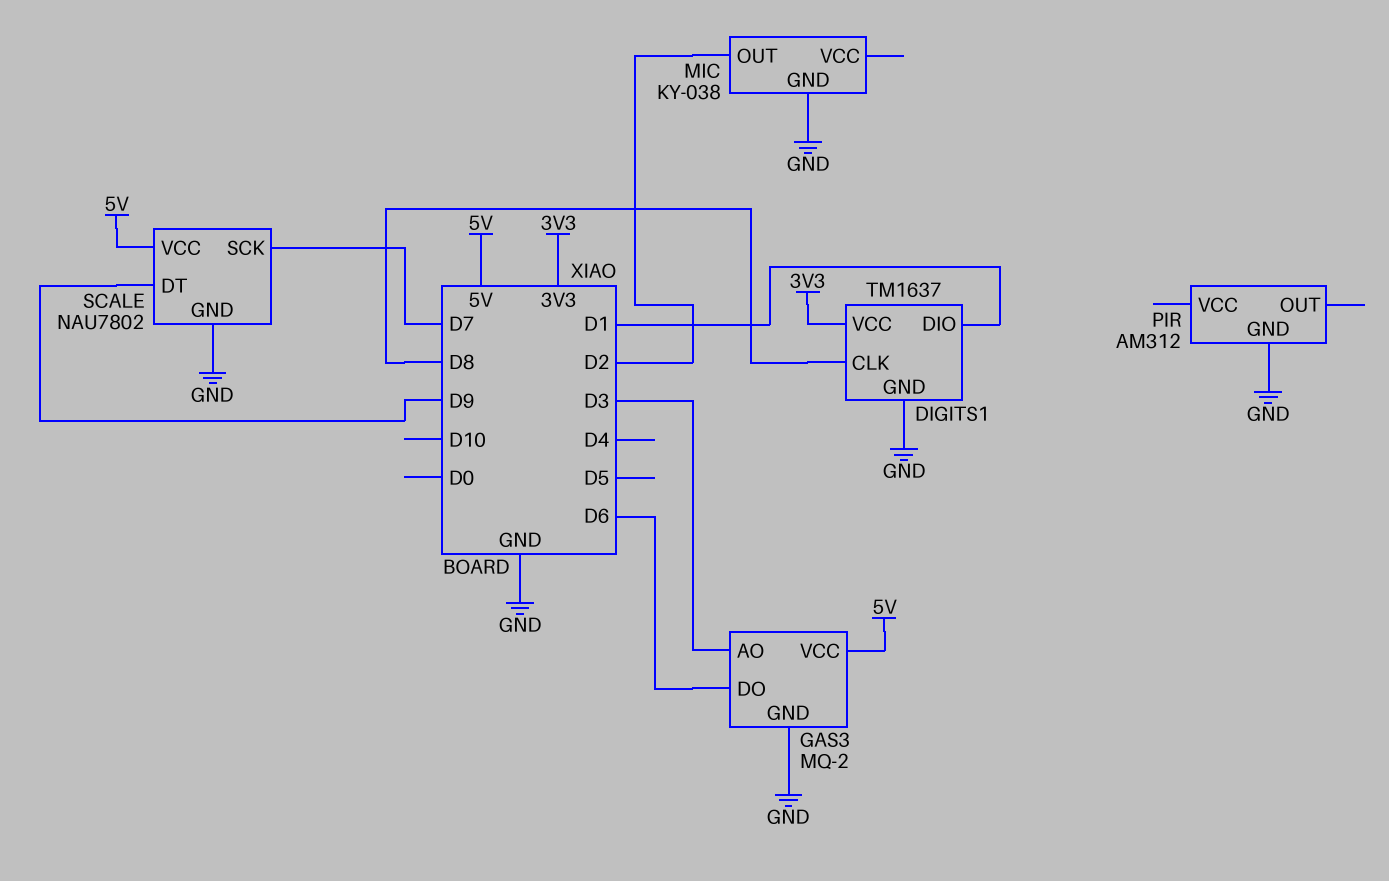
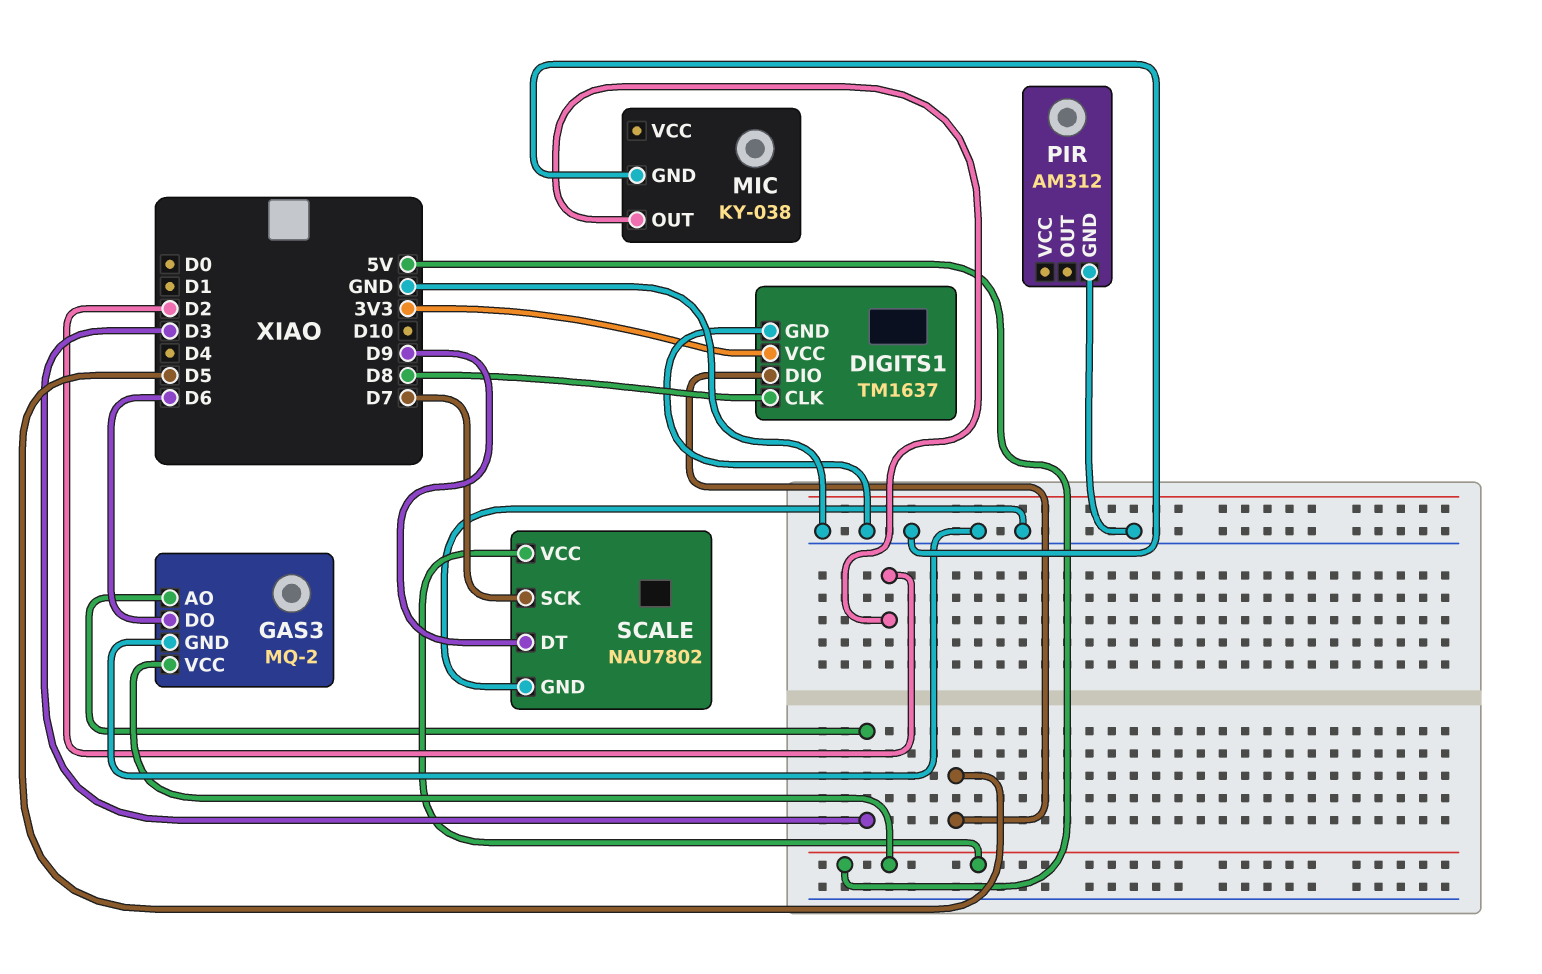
DIGITS1 pin DIO: D1 -> D5

